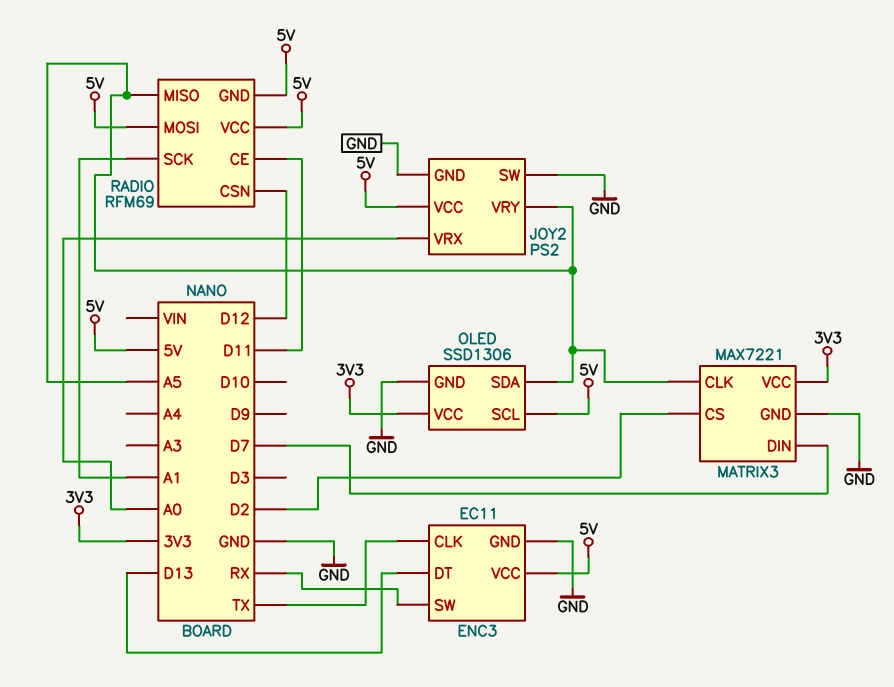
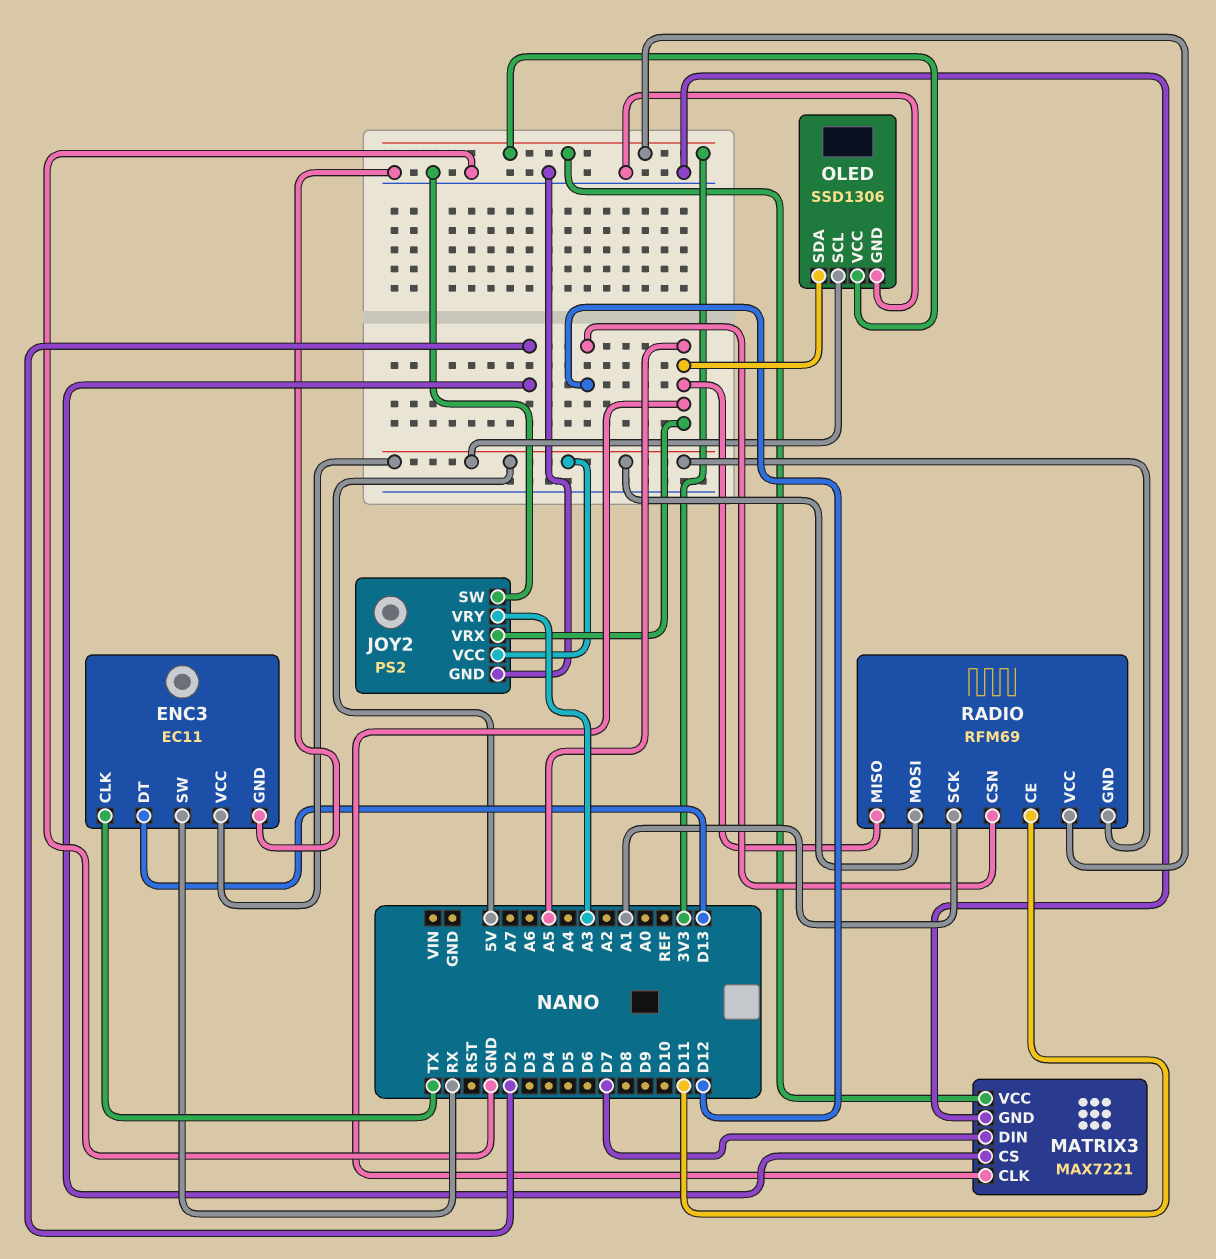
JOY2 pin VRX: A0 -> A5
JOY2 pin VRY: A5 -> A3
RADIO pin VCC: 5V -> 3V3

